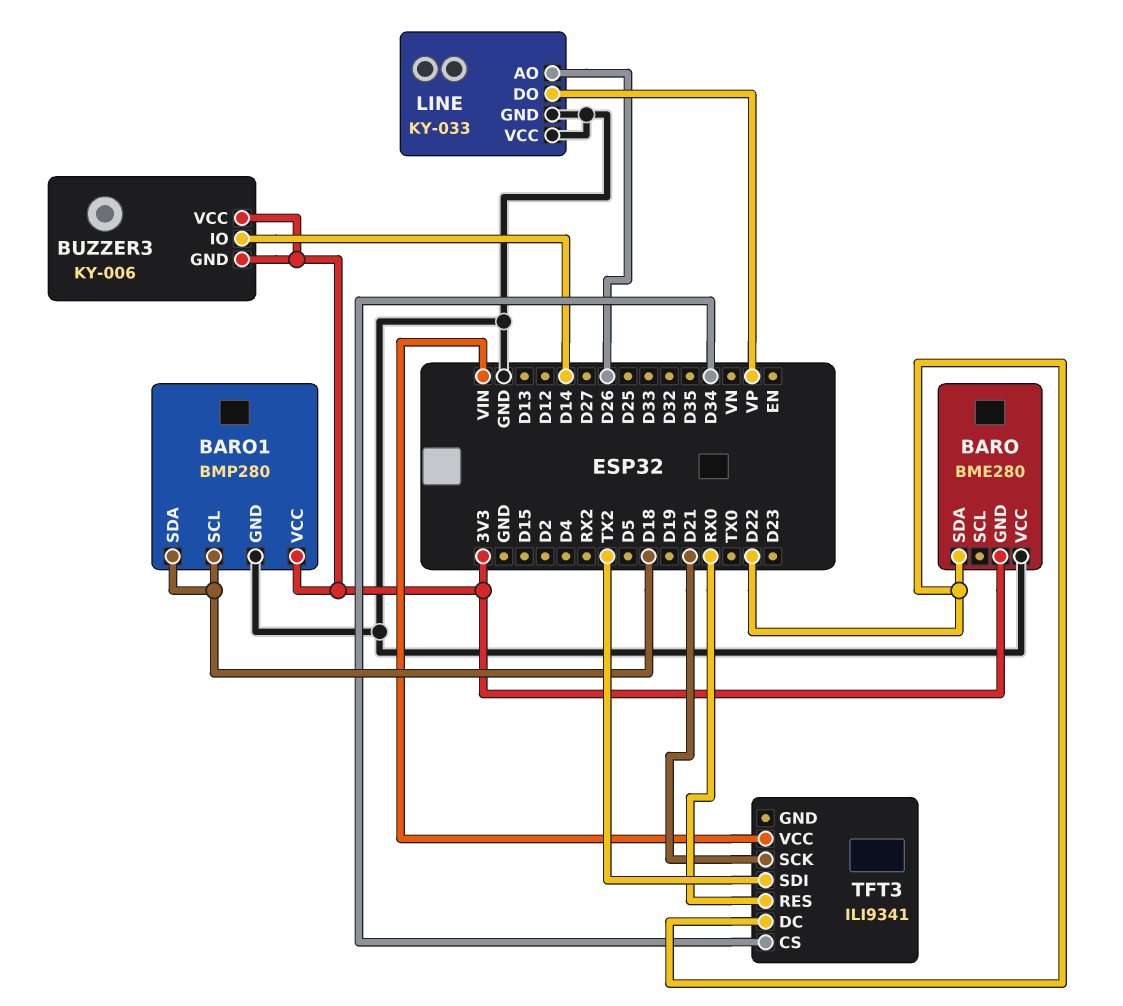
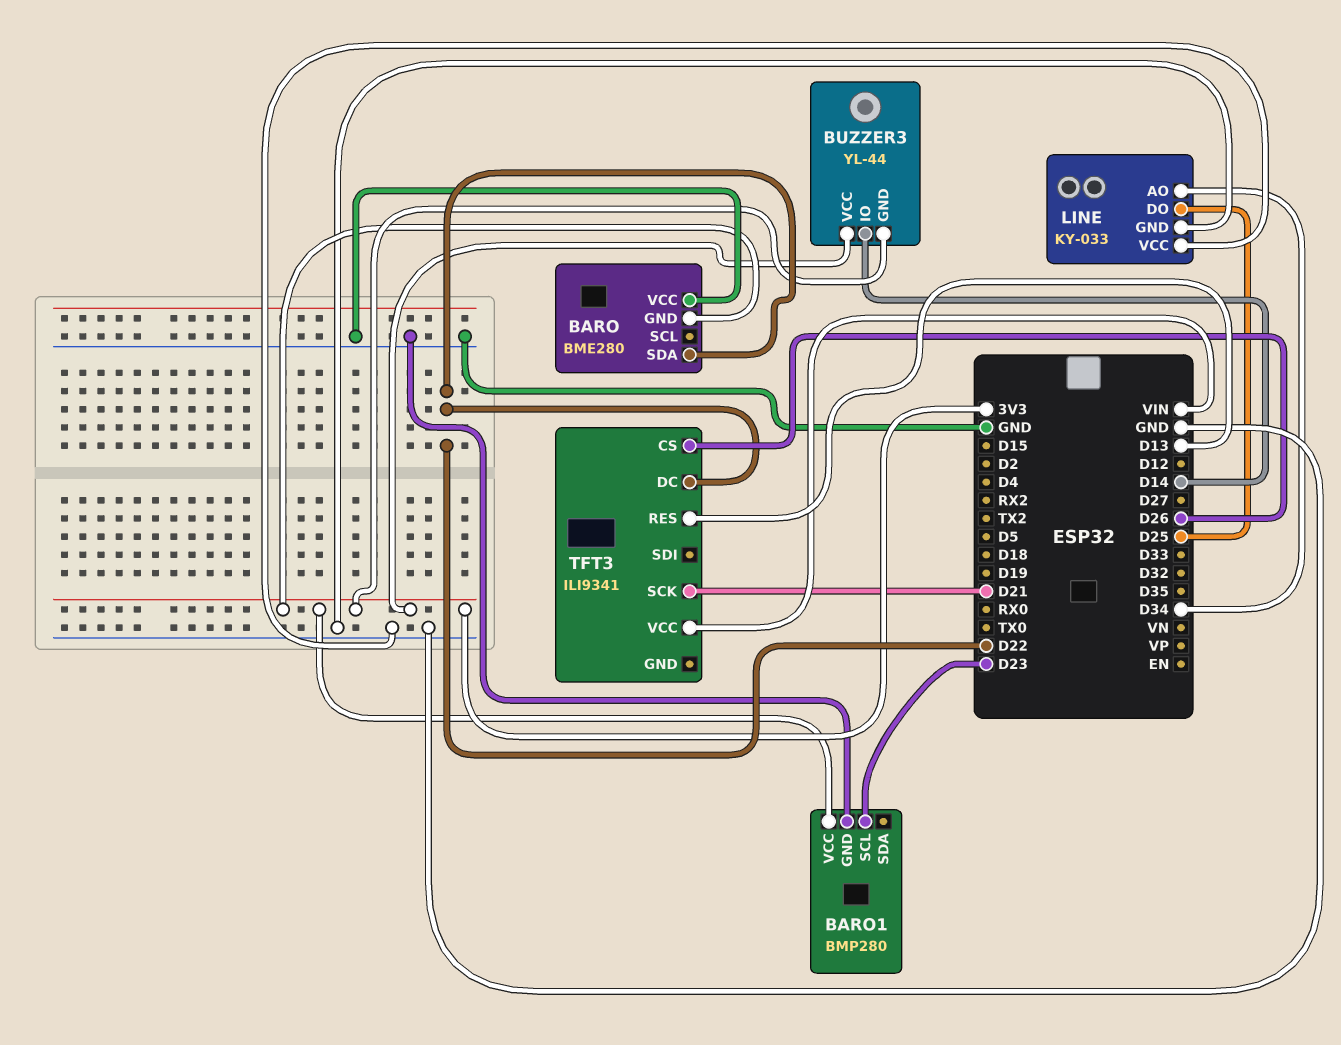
BARO1 pin SCL: D18 -> D23
BARO1 pin SDA: D18 -> none
BUZZER3: KY-006 -> YL-44
LINE pin AO: D26 -> D34
LINE pin DO: VP -> D25
TFT3 pin CS: D34 -> D26
TFT3 pin RES: RX0 -> D13
TFT3 pin SDI: TX2 -> none

